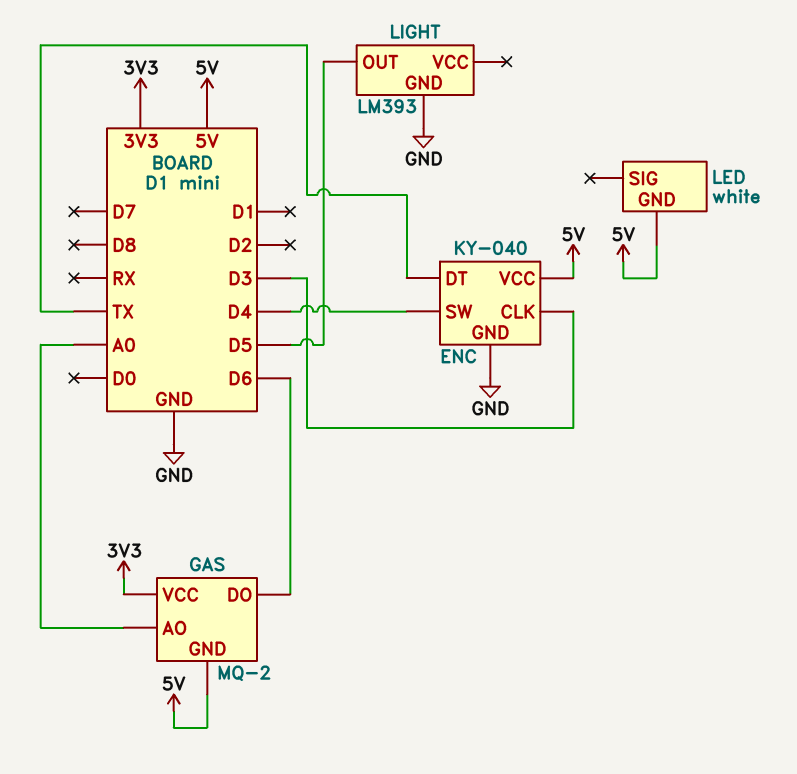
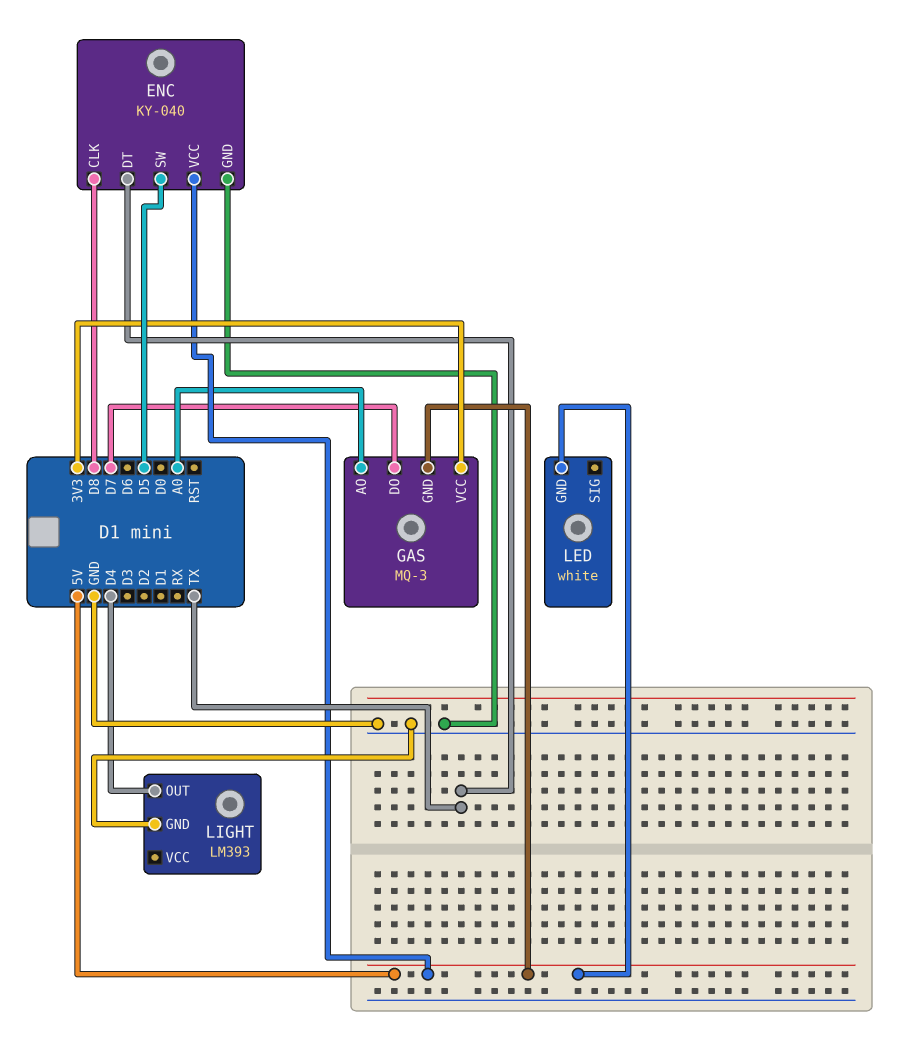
ENC pin CLK: D3 -> D8
ENC pin SW: D4 -> D5
GAS: MQ-2 -> MQ-3
GAS pin DO: D6 -> D7
LIGHT pin OUT: D5 -> D4

